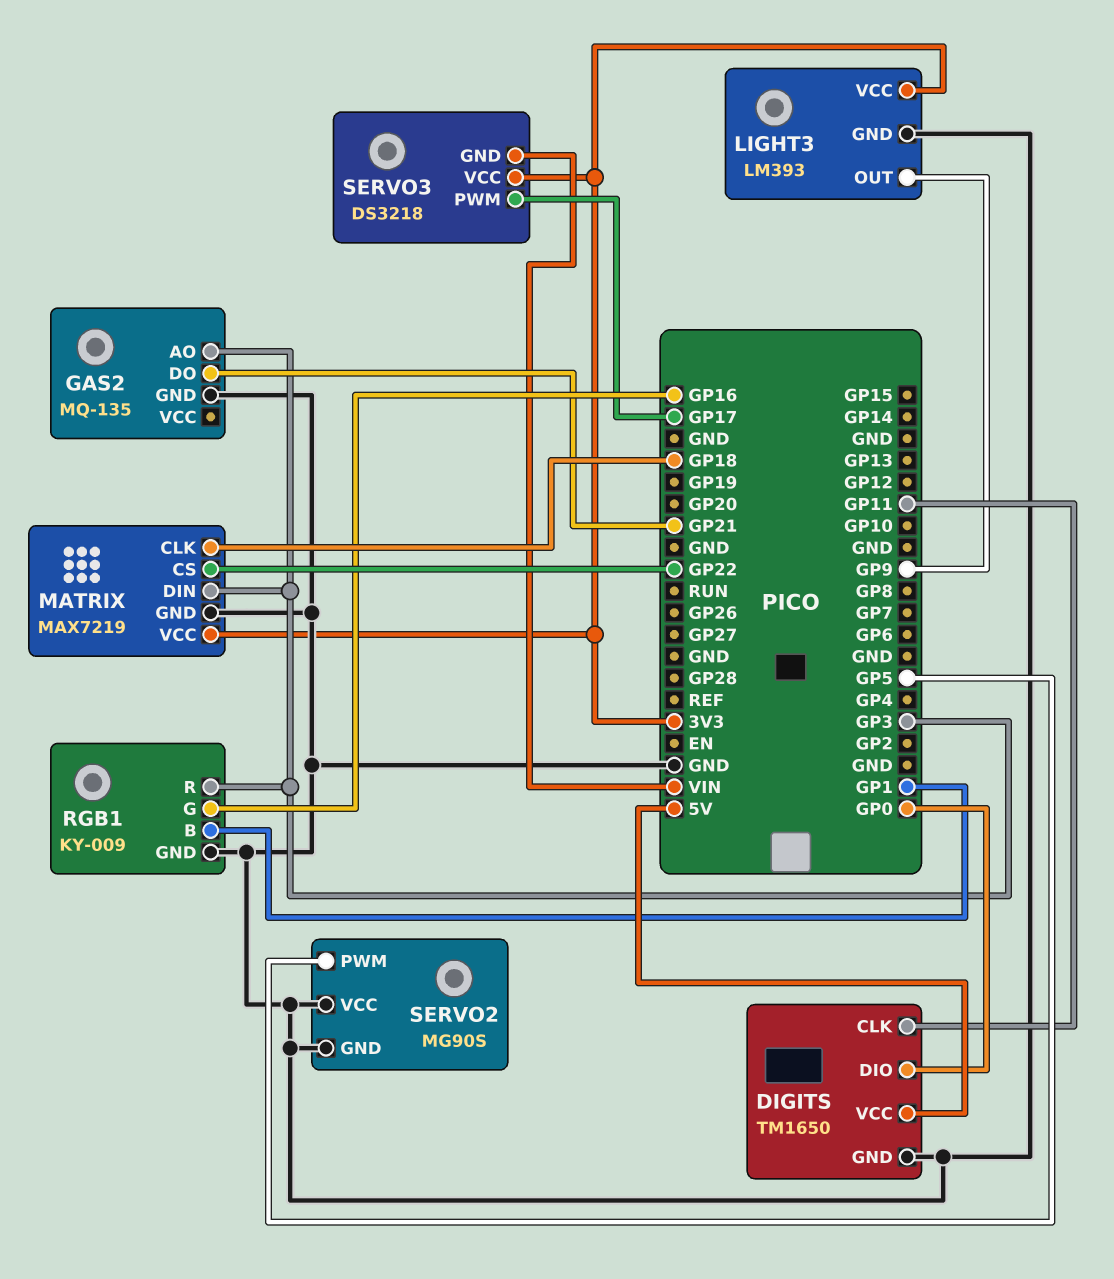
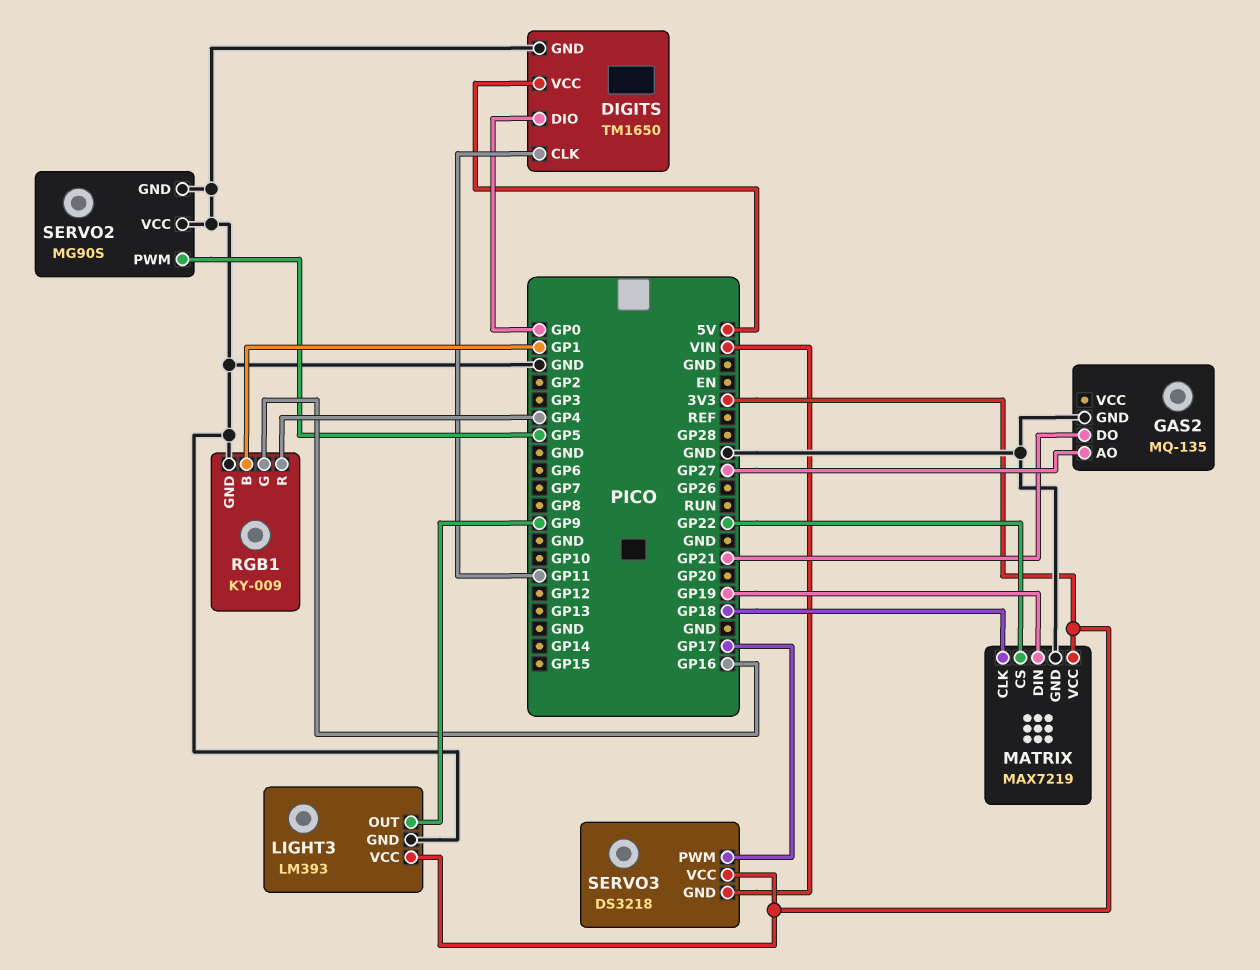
GAS2 pin AO: GP3 -> GP27
MATRIX pin DIN: GP3 -> GP19
RGB1 pin R: GP3 -> GP4

